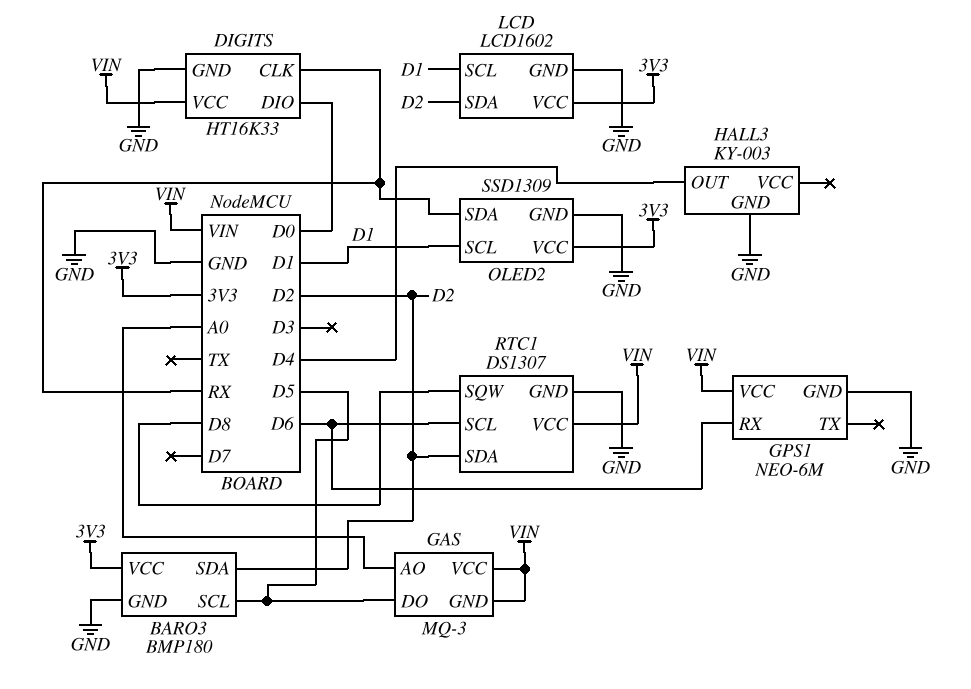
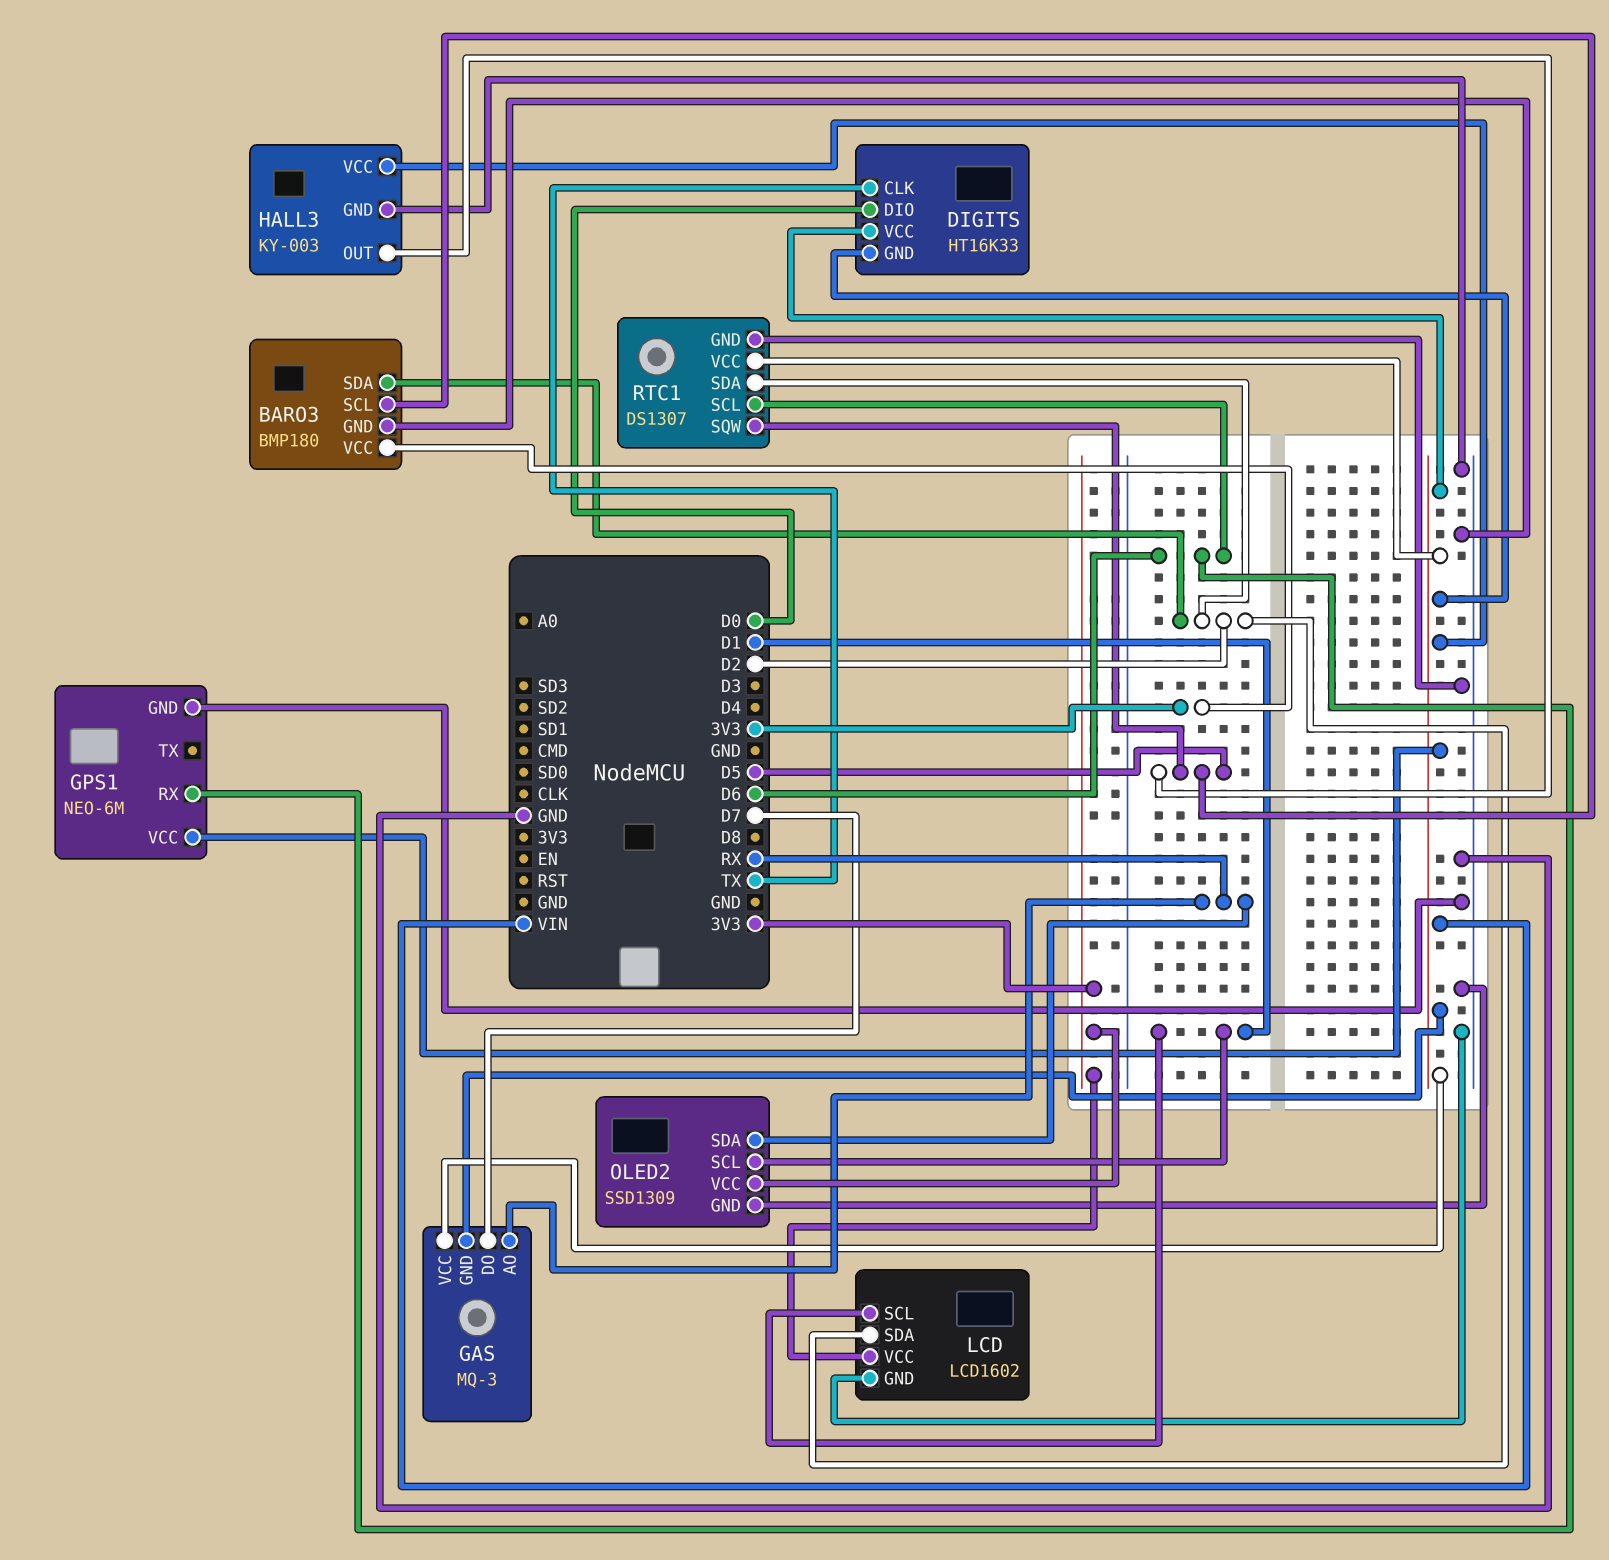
DIGITS pin CLK: RX -> TX
DIGITS pin GND: GND -> VIN
GAS pin AO: A0 -> RX
GAS pin DO: D5 -> D7
HALL3 pin OUT: D4 -> D5
HALL3 pin VCC: none -> VIN
RTC1 pin SQW: D8 -> D5

